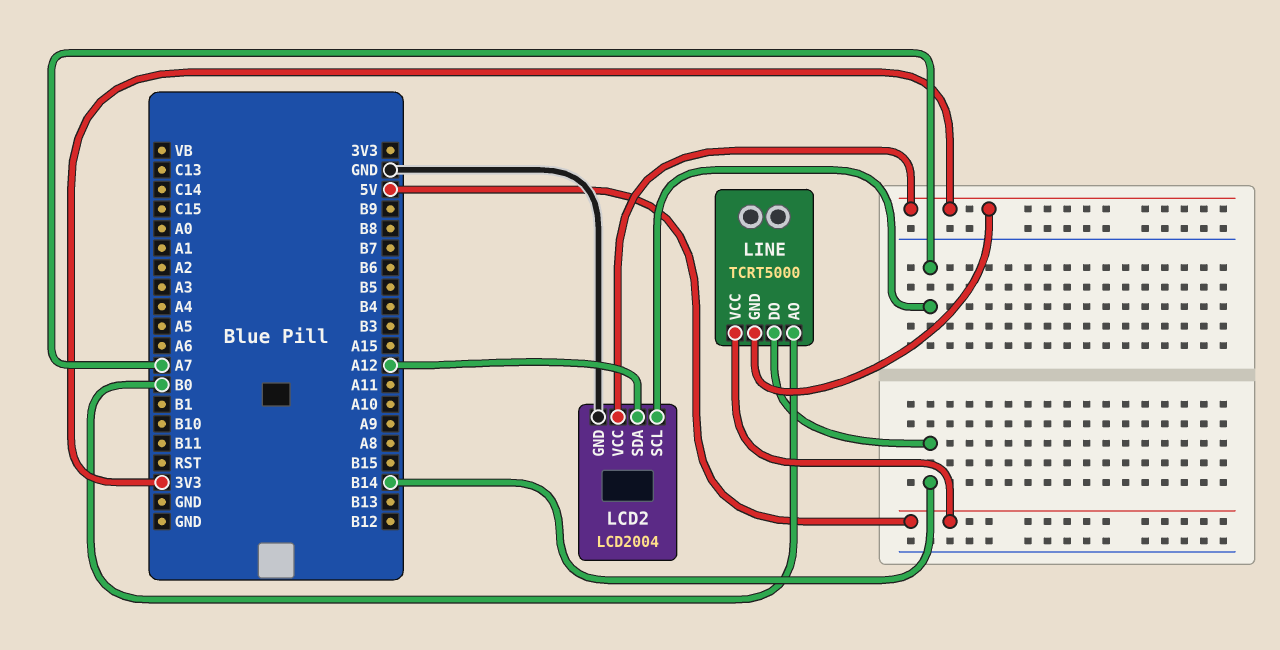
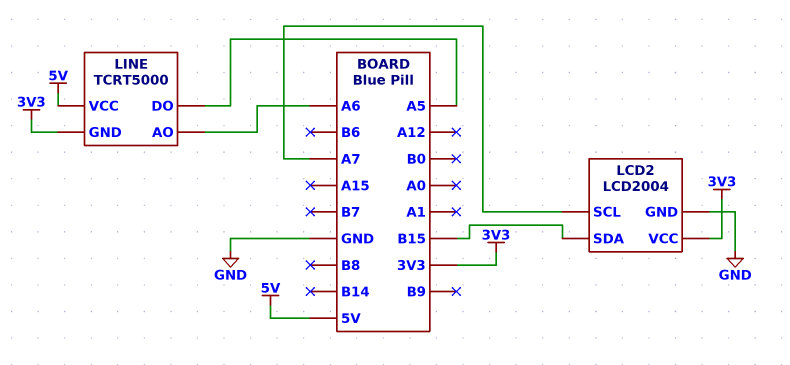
LCD2 pin SDA: A12 -> B15
LINE pin AO: B0 -> A6
LINE pin DO: B14 -> A5

